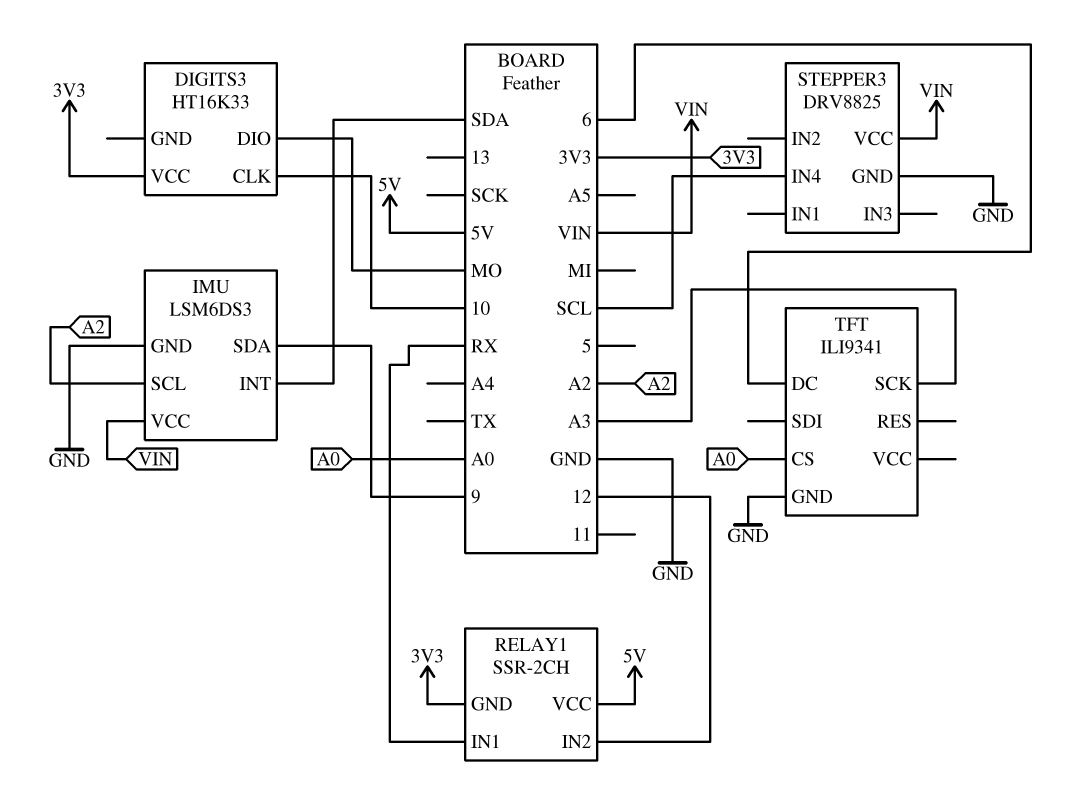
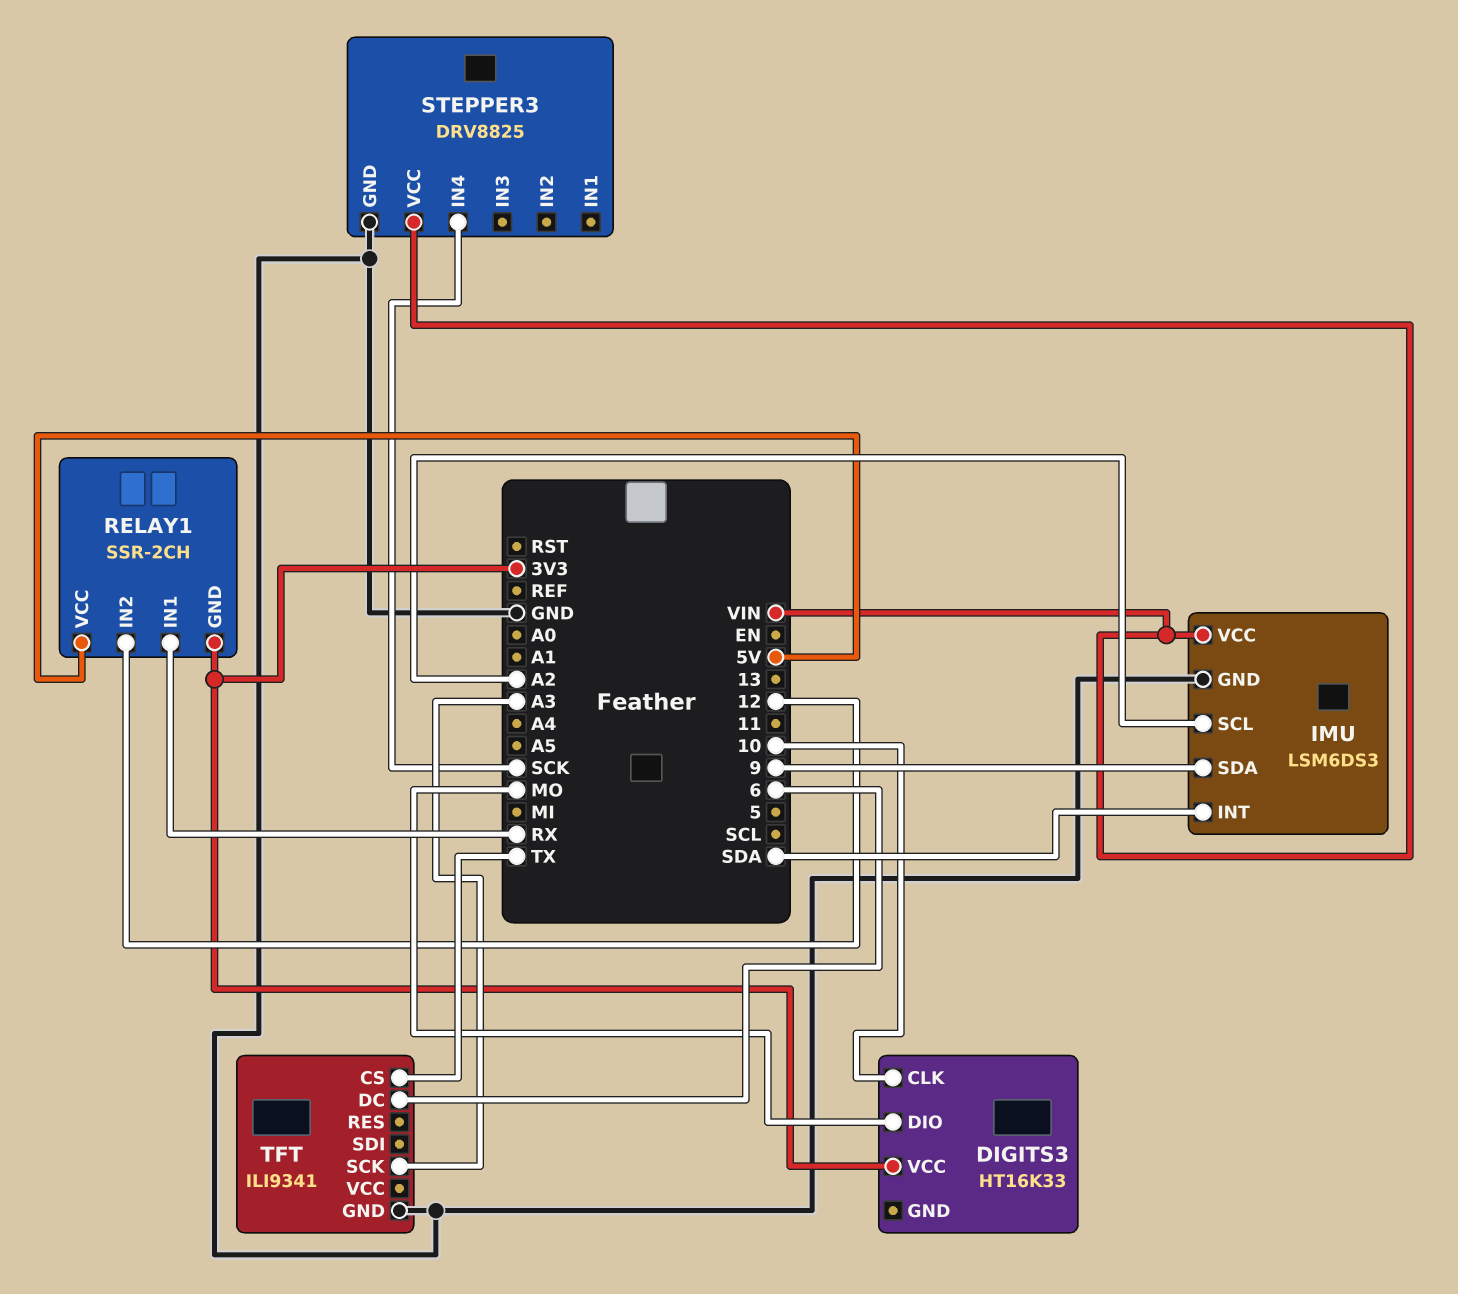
STEPPER3 pin IN4: SCL -> SCK
TFT pin CS: A0 -> TX

